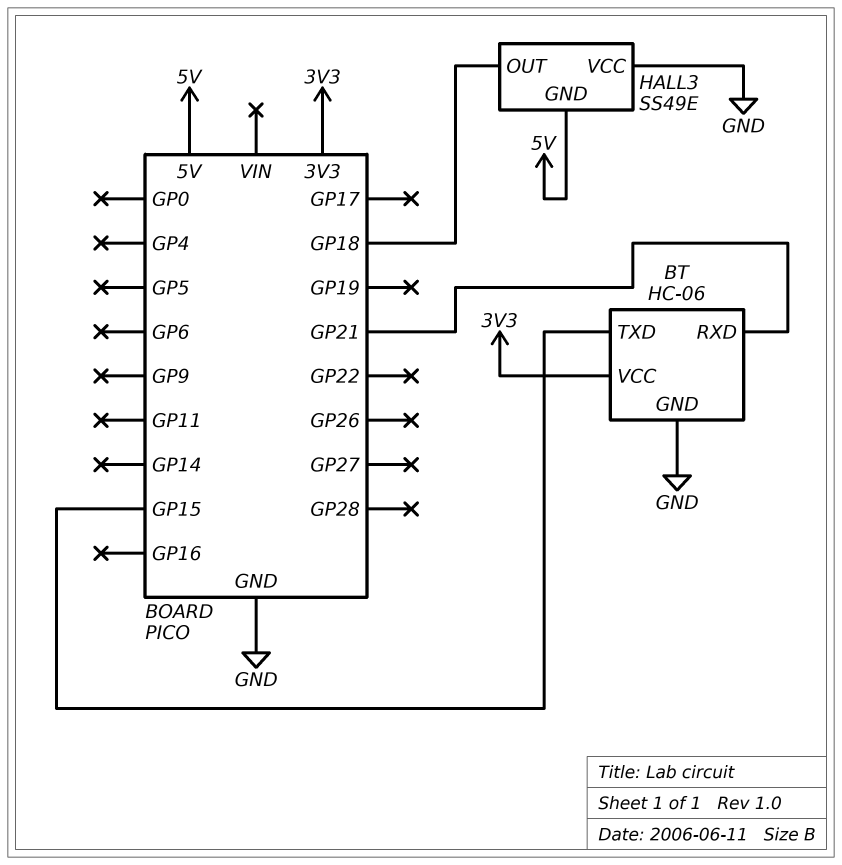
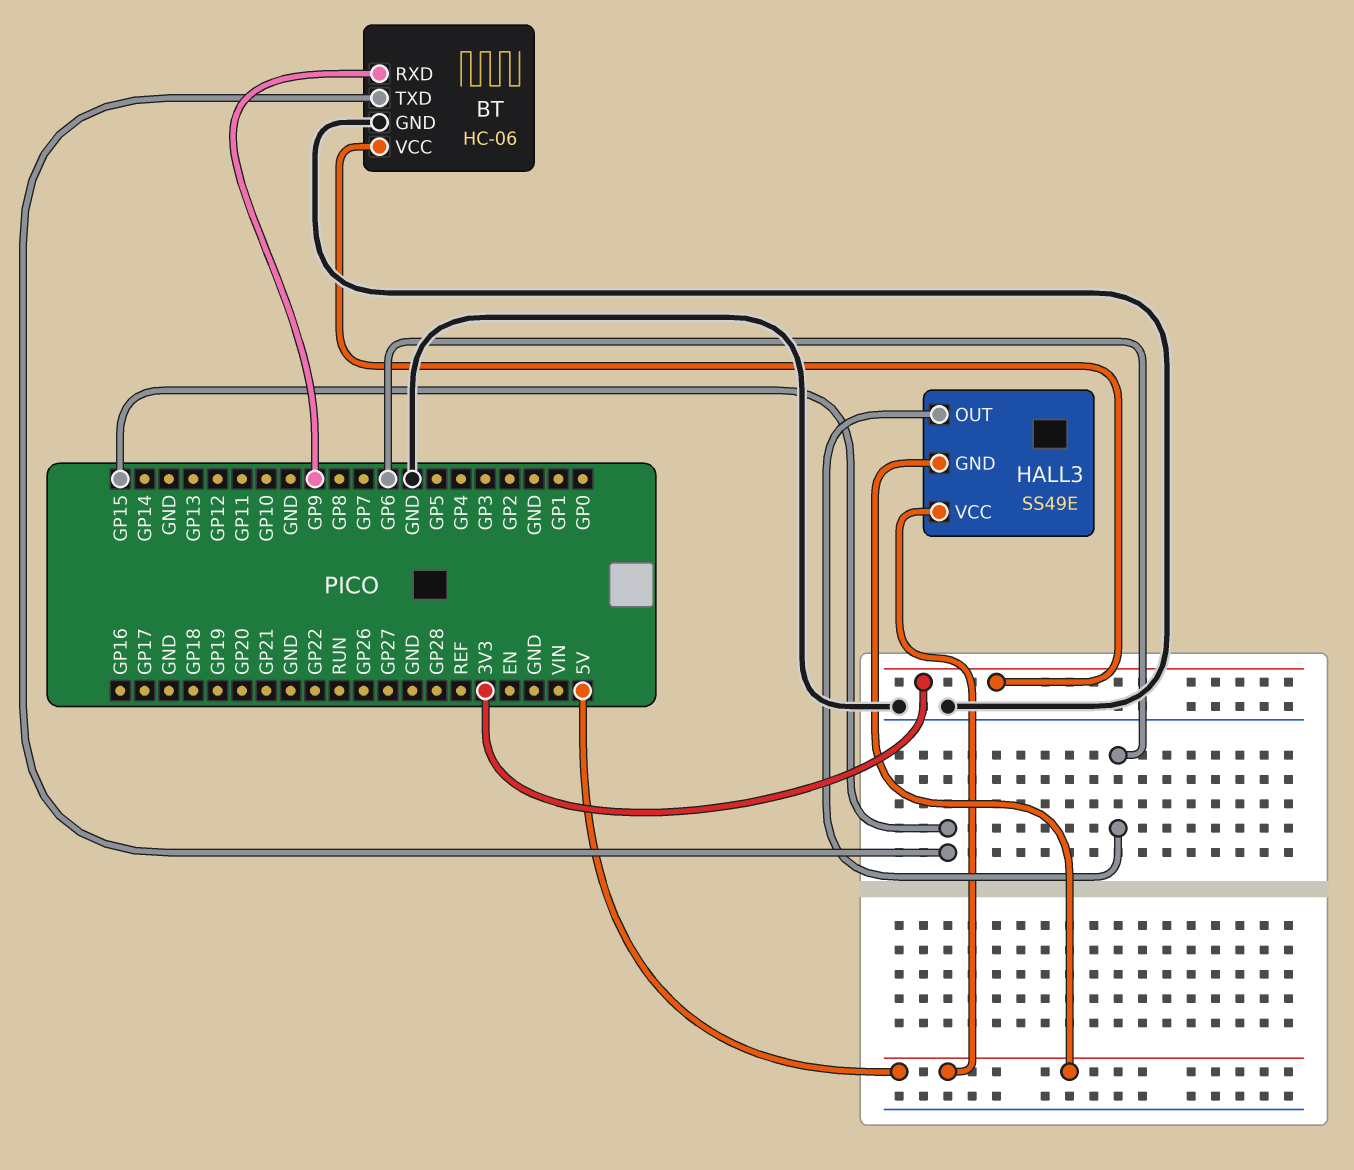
BT pin RXD: GP21 -> GP9
HALL3 pin OUT: GP18 -> GP6
HALL3 pin VCC: GND -> 5V

